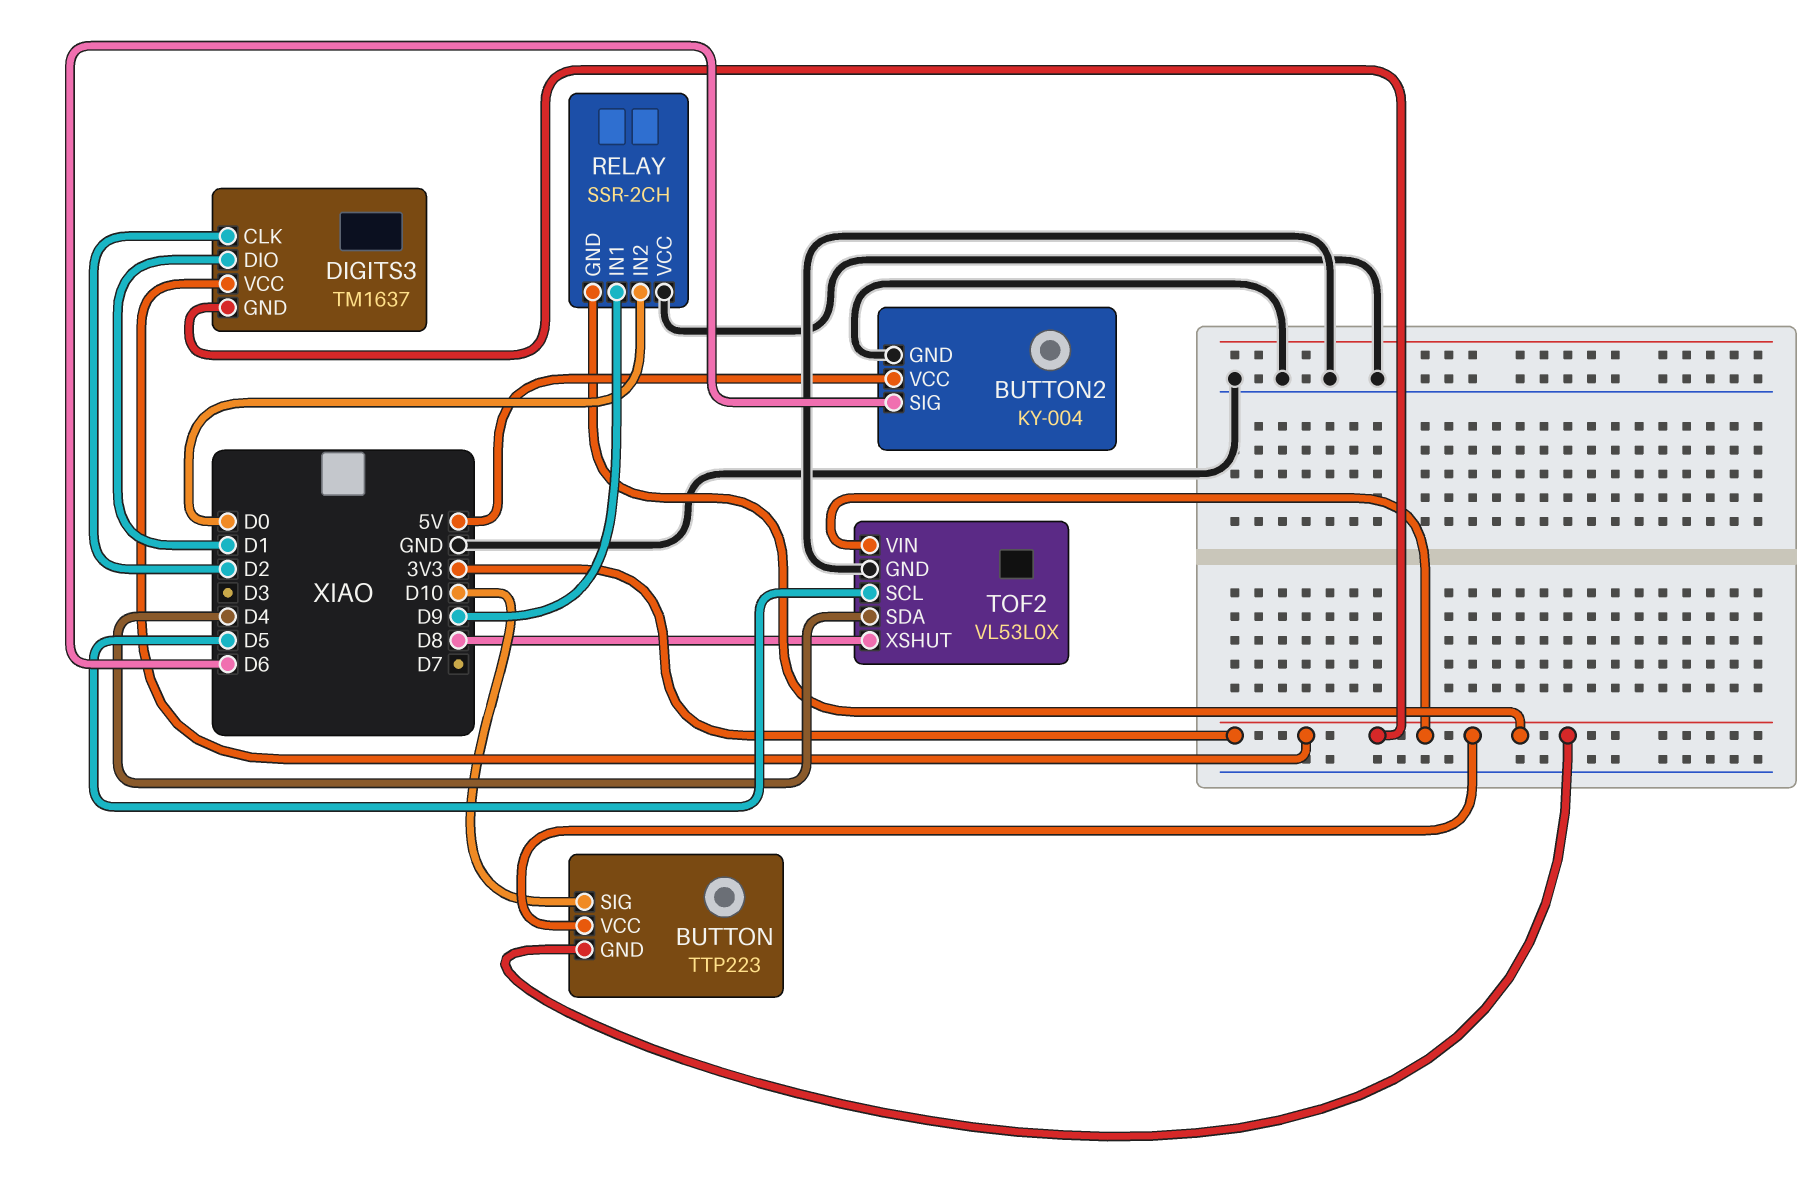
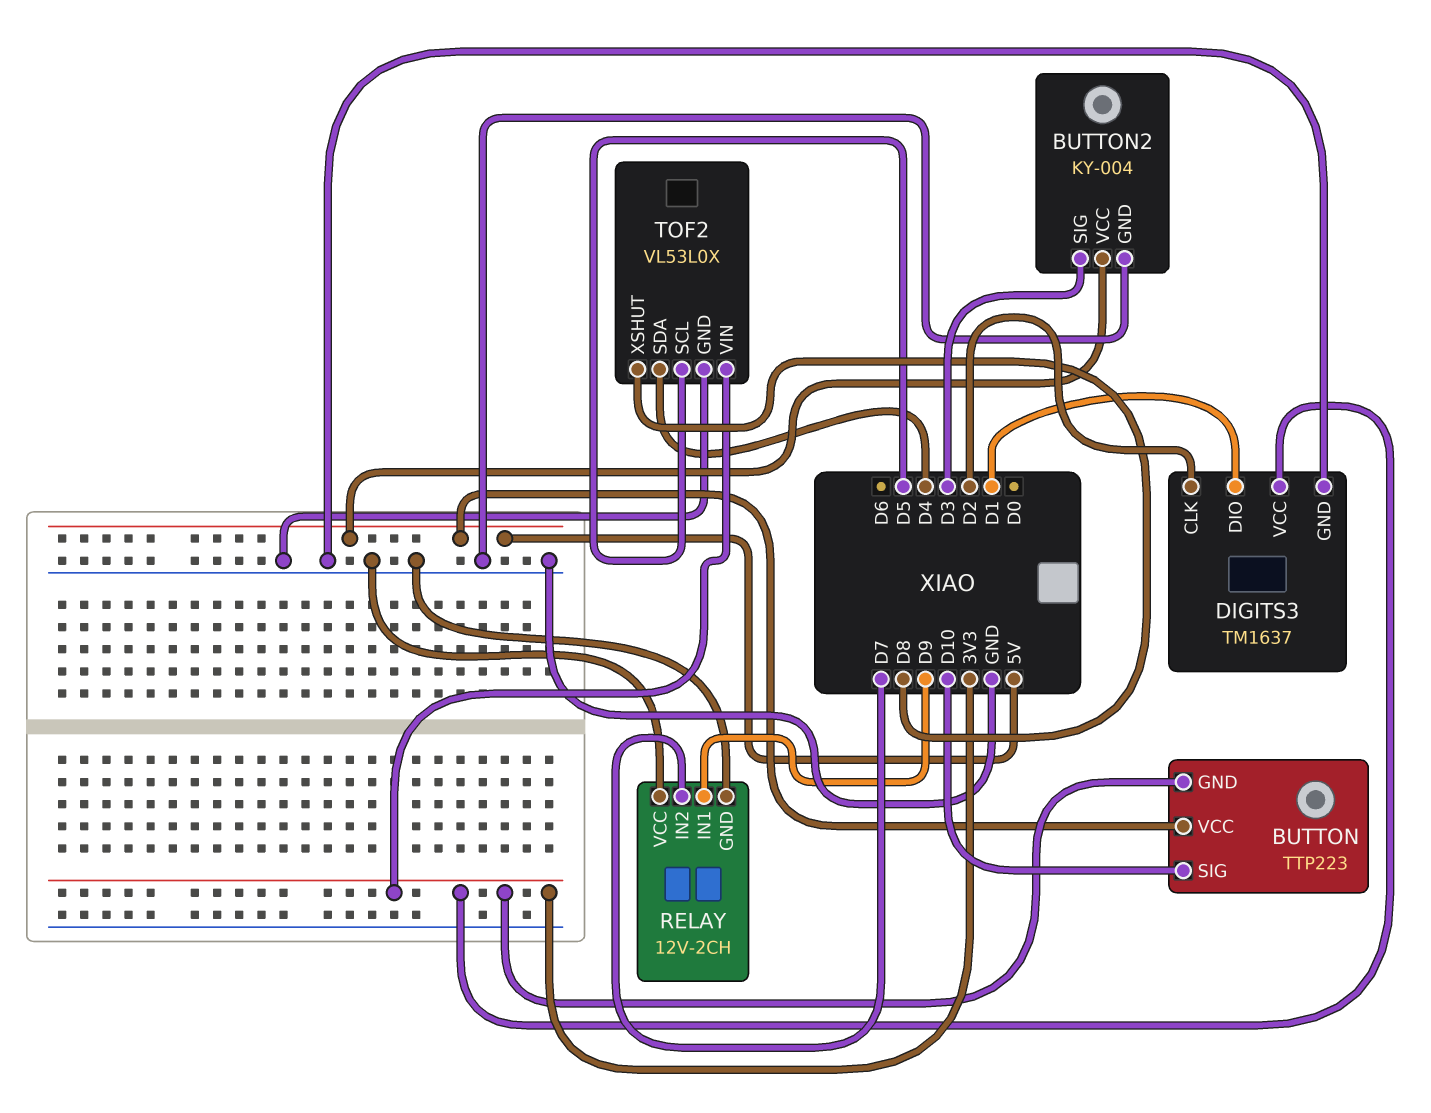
BUTTON pin VCC: 3V3 -> 5V
BUTTON2 pin SIG: D6 -> D3
DIGITS3 pin GND: 3V3 -> GND
RELAY: SSR-2CH -> 12V-2CH
RELAY pin GND: 3V3 -> GND
RELAY pin IN2: D0 -> D7

